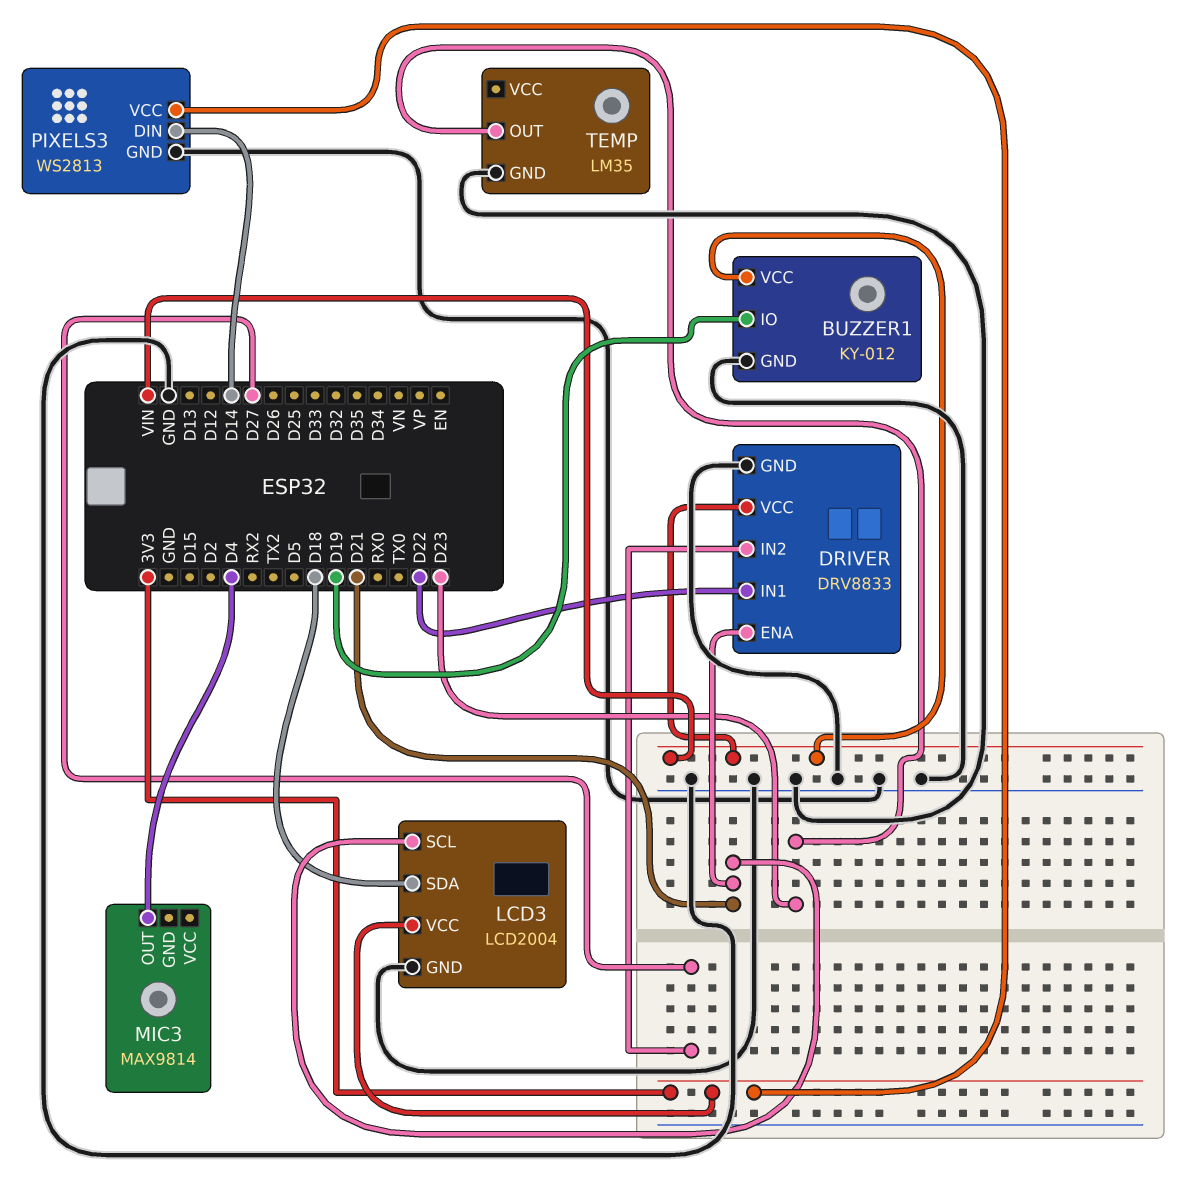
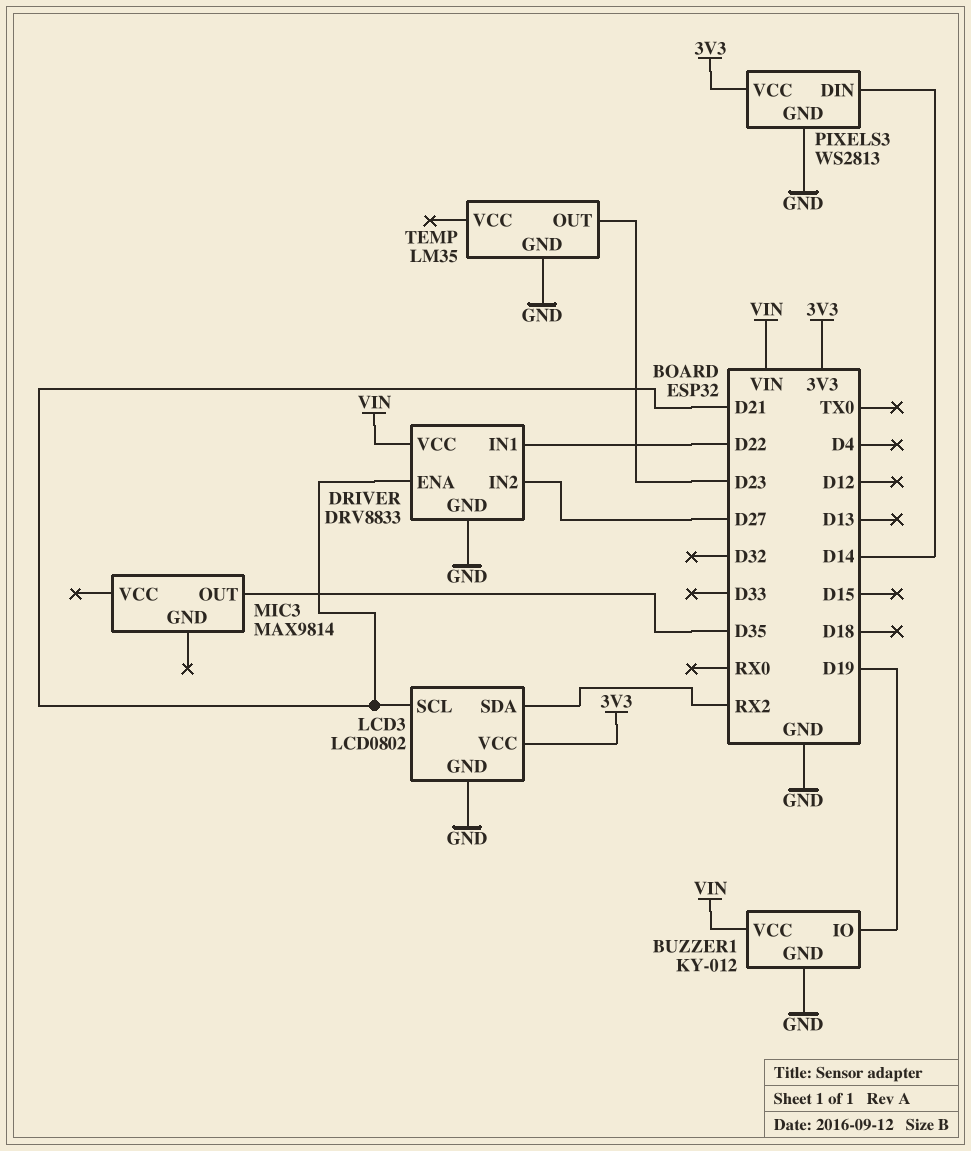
LCD3: LCD2004 -> LCD0802
LCD3 pin SDA: D18 -> RX2
MIC3 pin OUT: D4 -> D35

